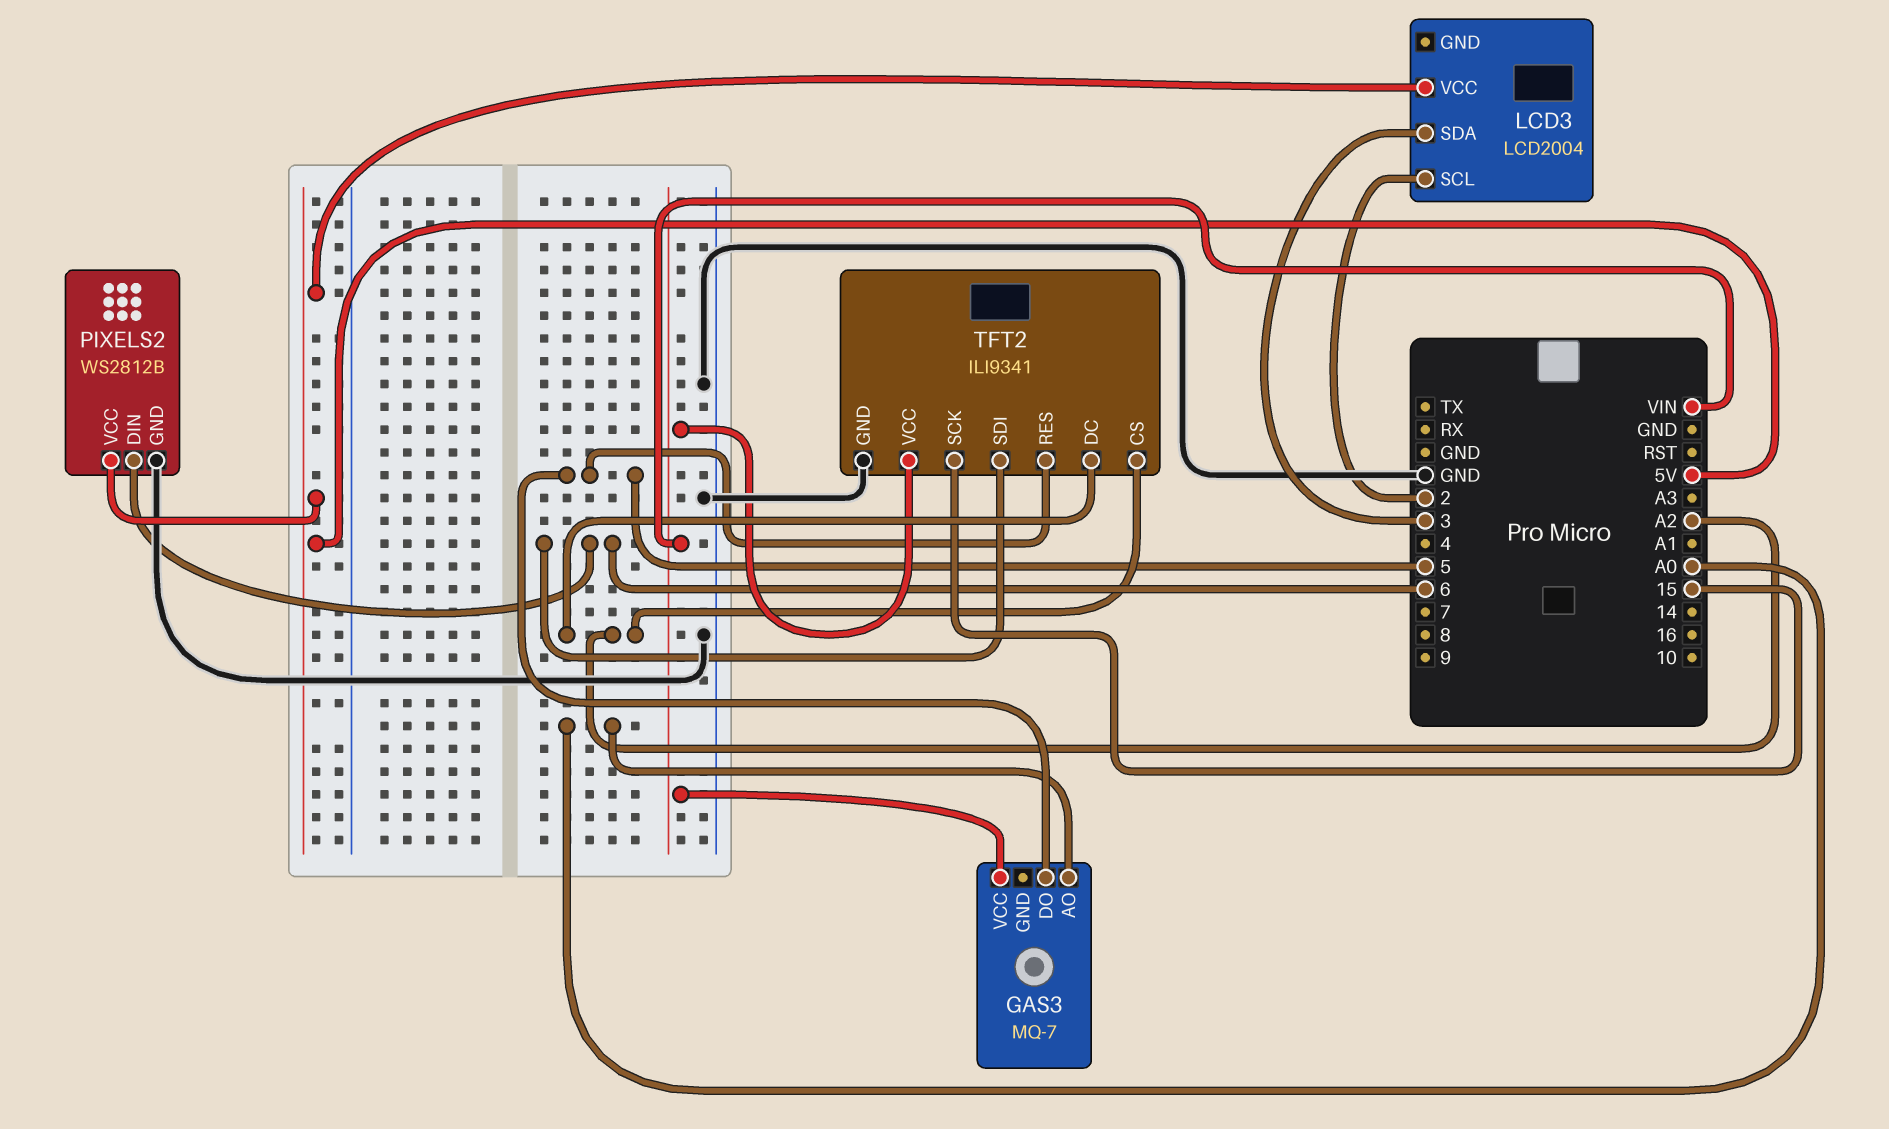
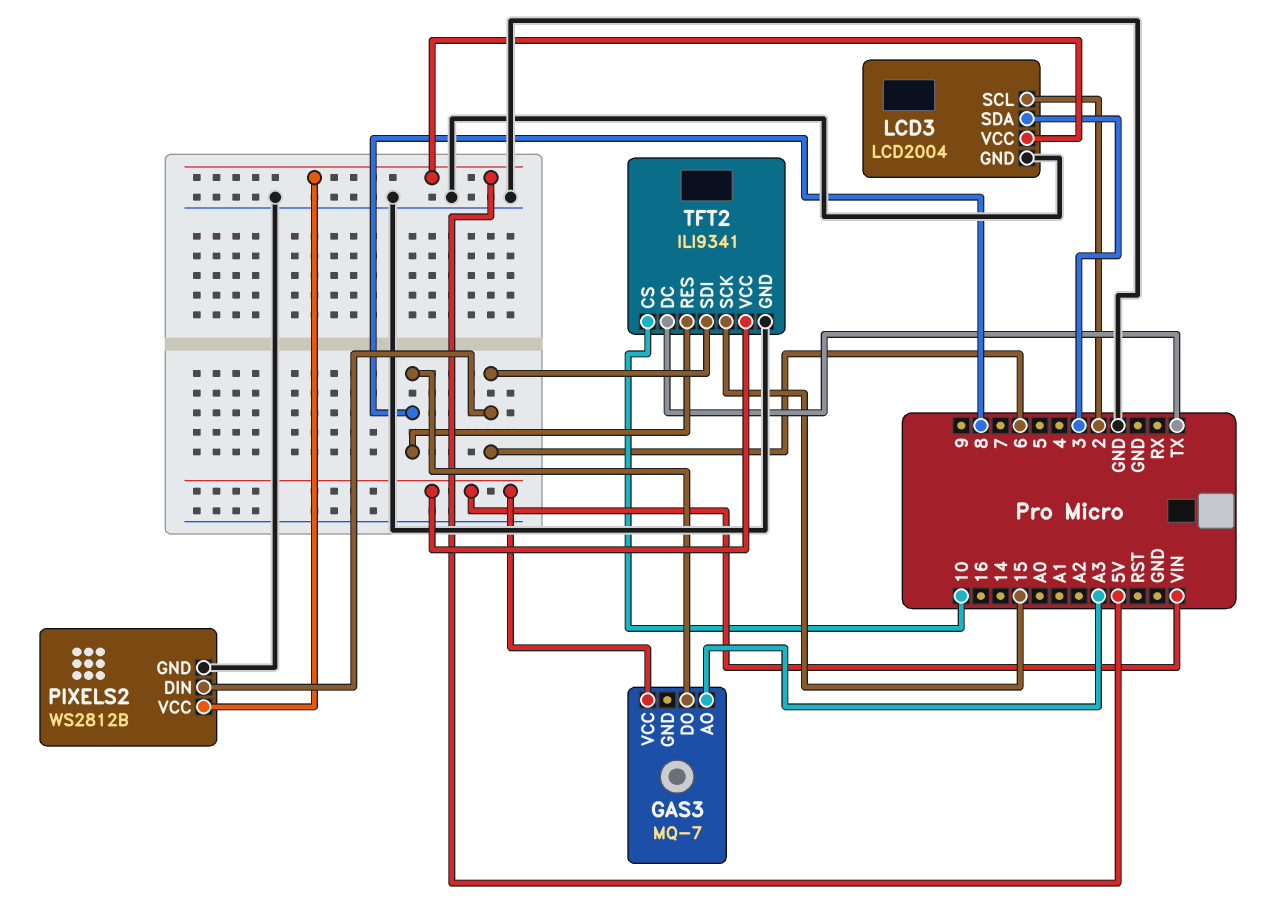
GAS3 pin AO: A0 -> A3
GAS3 pin DO: 5 -> 8
LCD3 pin GND: none -> GND
TFT2 pin CS: A2 -> 10
TFT2 pin DC: A2 -> TX
TFT2 pin RES: 5 -> 8

